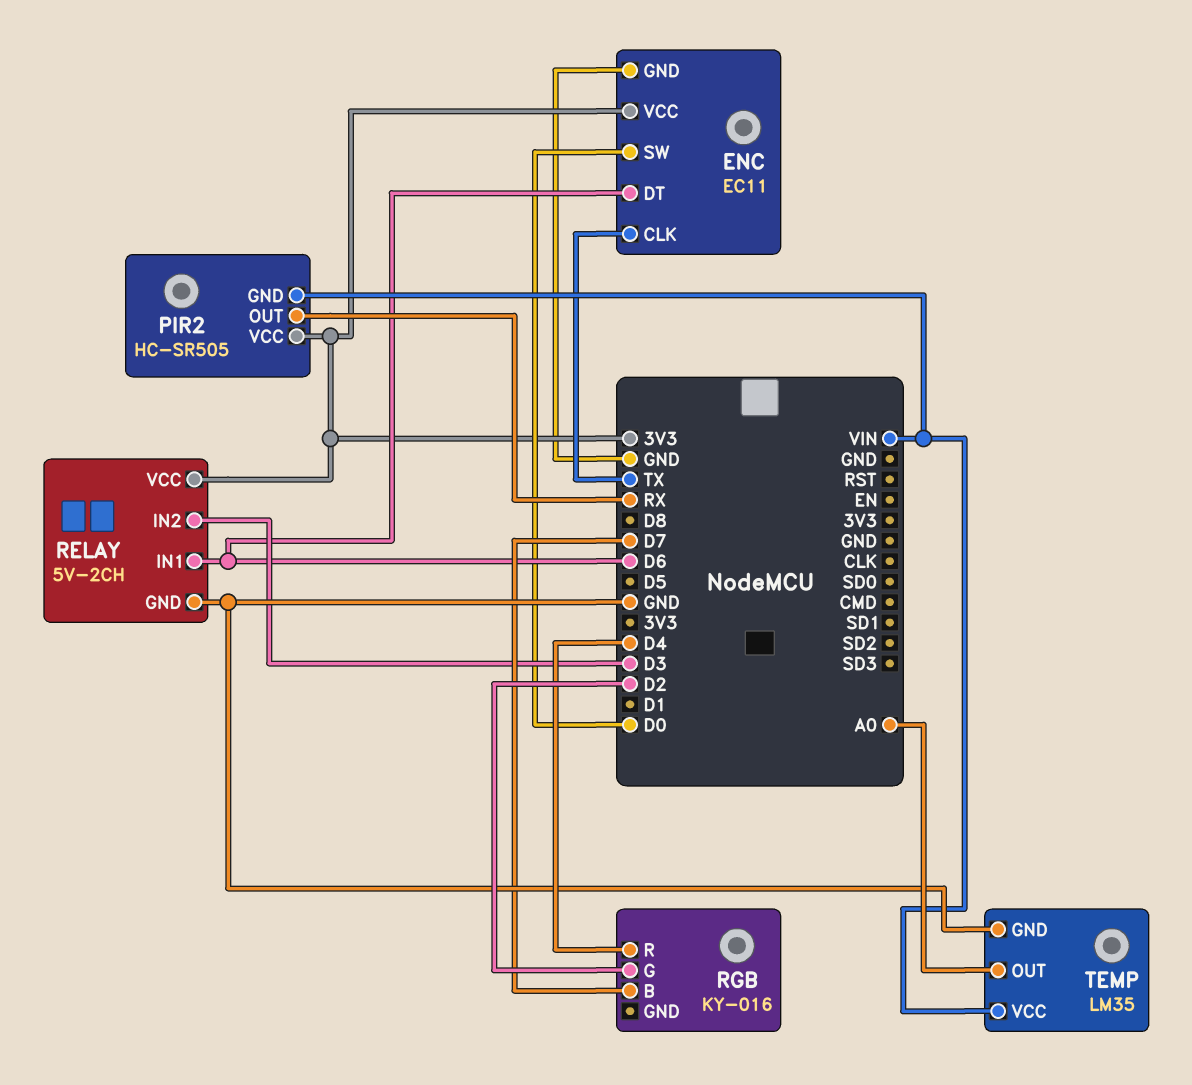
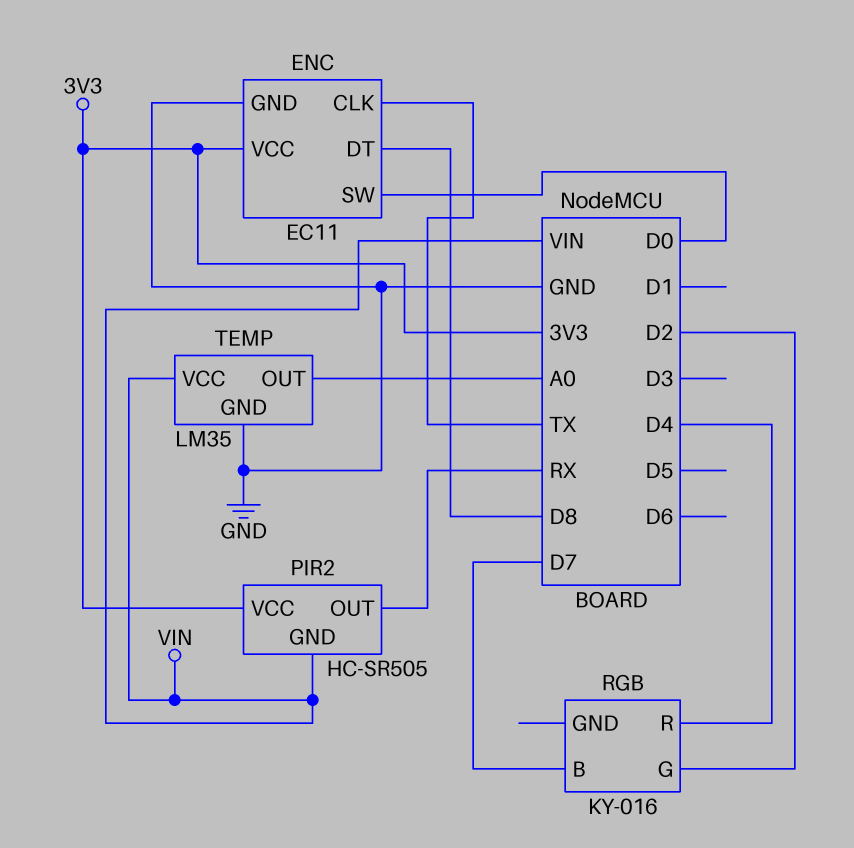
ENC pin DT: D6 -> D8
RELAY: 5V-2CH -> none
RELAY pin GND: GND -> none
RELAY pin IN1: D6 -> none
RELAY pin IN2: D3 -> none
RELAY pin VCC: 3V3 -> none

